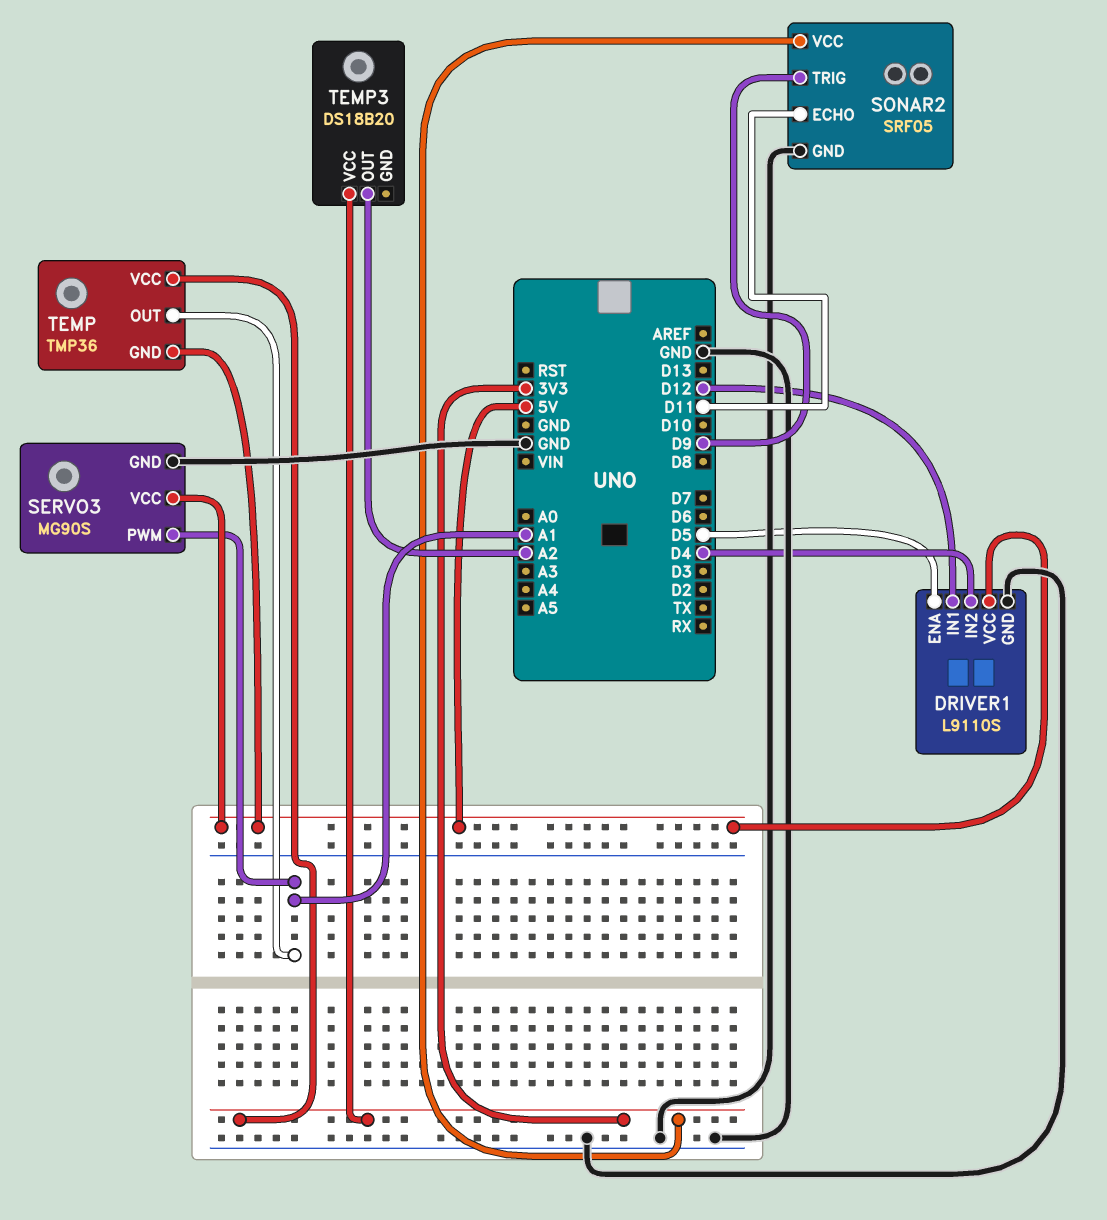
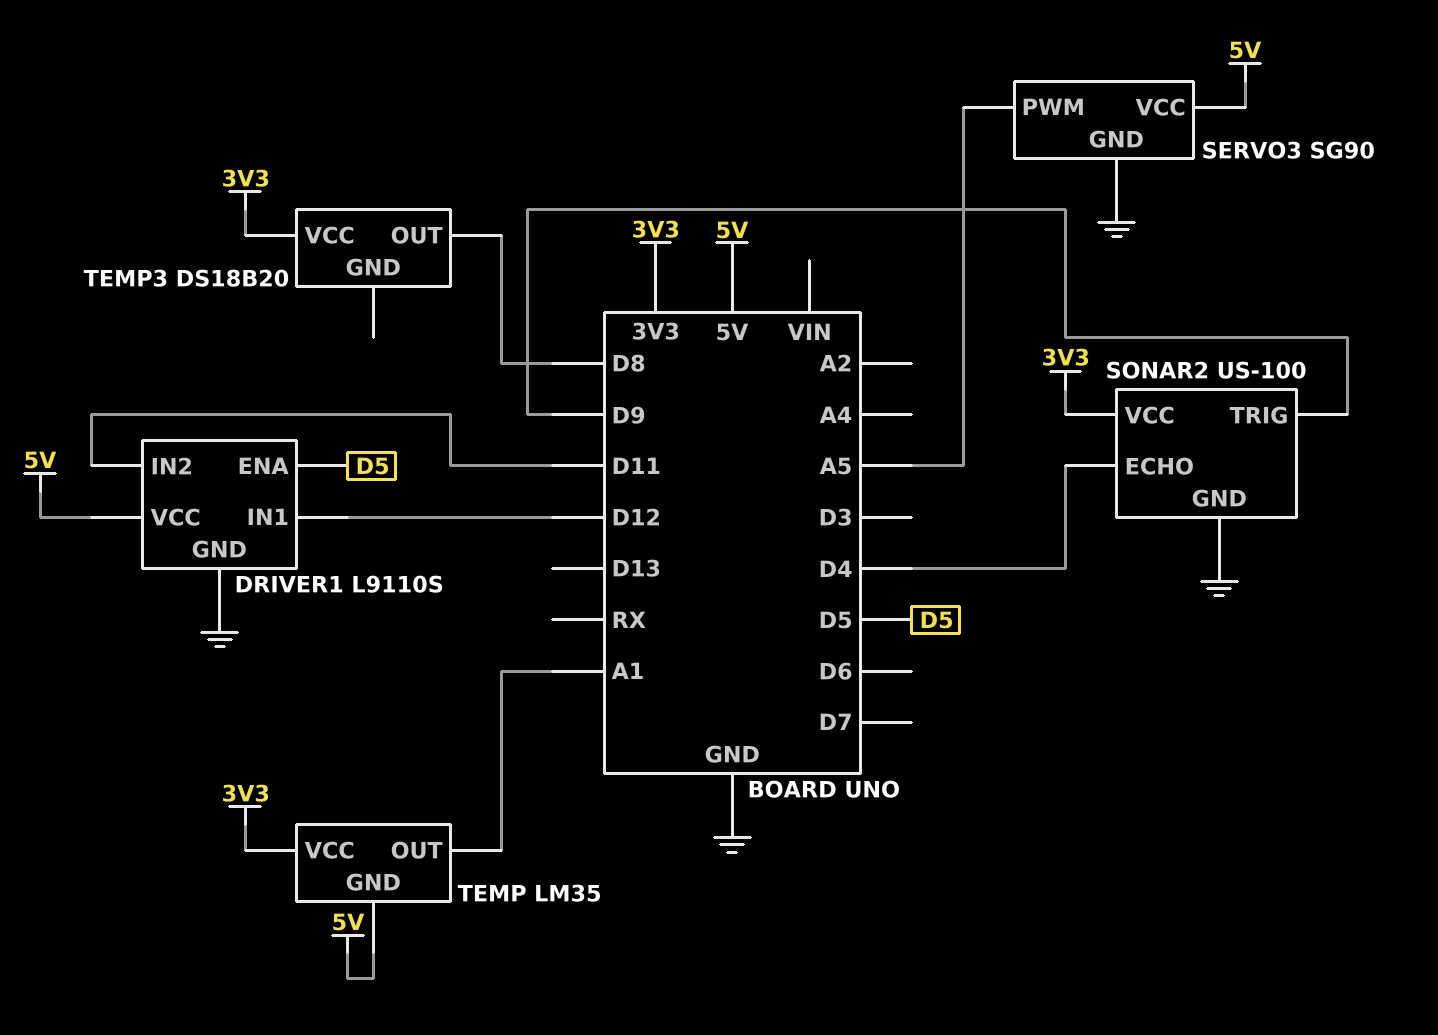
DRIVER1 pin IN2: D4 -> D11
SERVO3: MG90S -> SG90
SERVO3 pin PWM: A1 -> A5
SONAR2: SRF05 -> US-100
SONAR2 pin ECHO: D11 -> D4
TEMP: TMP36 -> LM35
TEMP3 pin OUT: A2 -> D8

